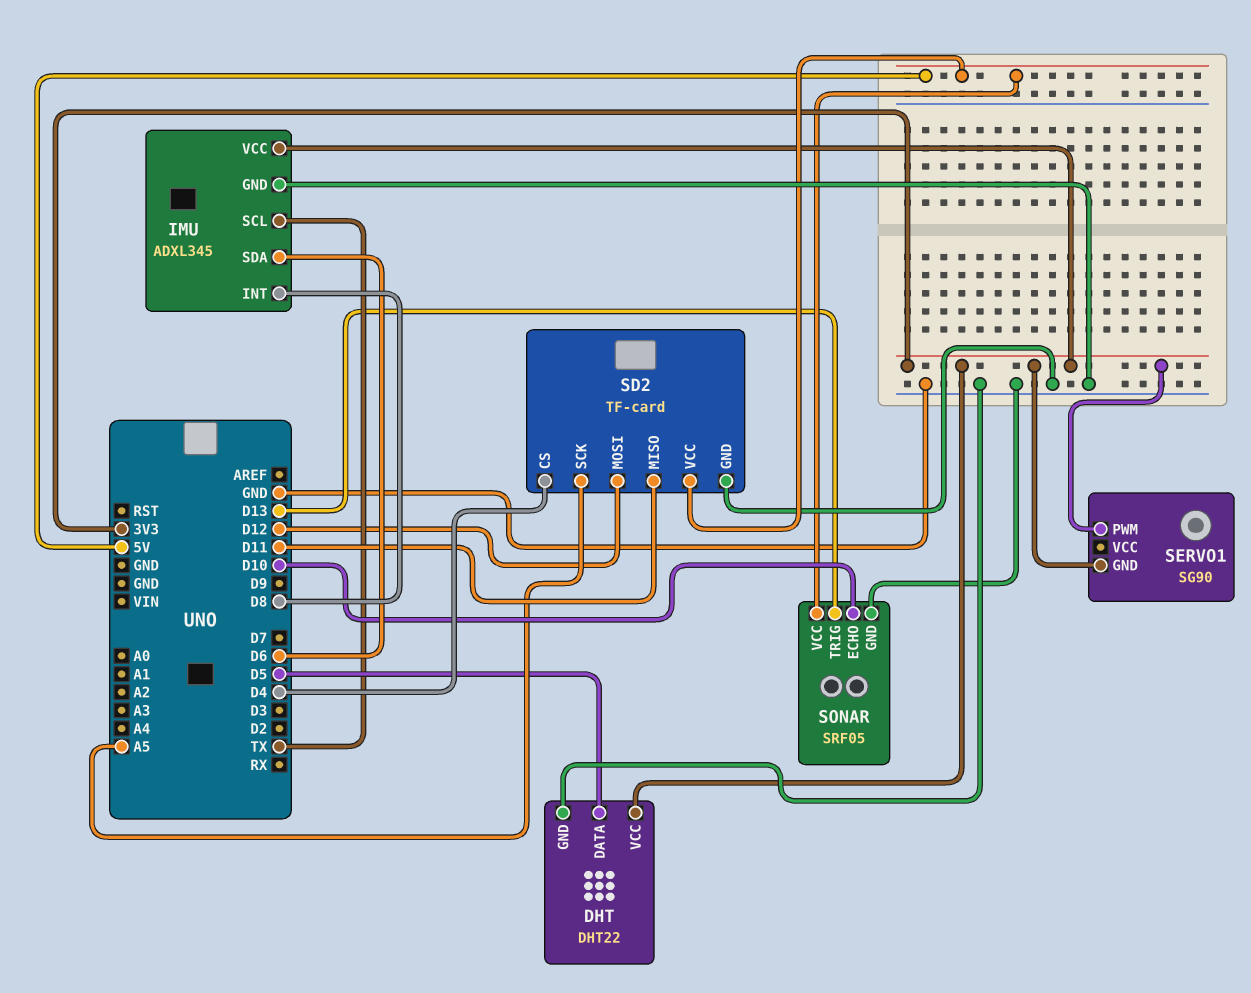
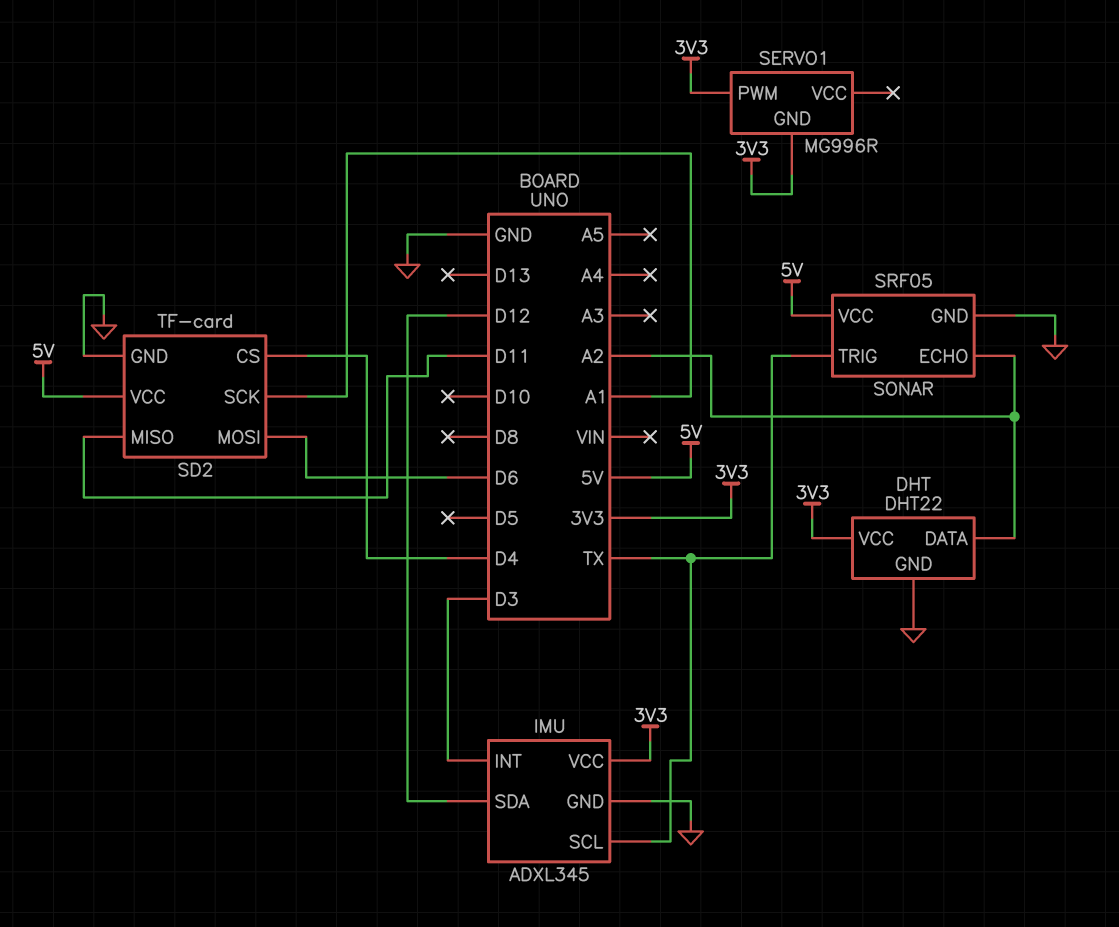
DHT pin DATA: D5 -> A2
IMU pin INT: D8 -> D3
IMU pin SDA: D6 -> D12
SD2 pin MOSI: D12 -> D6
SD2 pin SCK: A5 -> A1
SERVO1: SG90 -> MG996R
SONAR pin ECHO: D10 -> A2
SONAR pin TRIG: D13 -> TX

